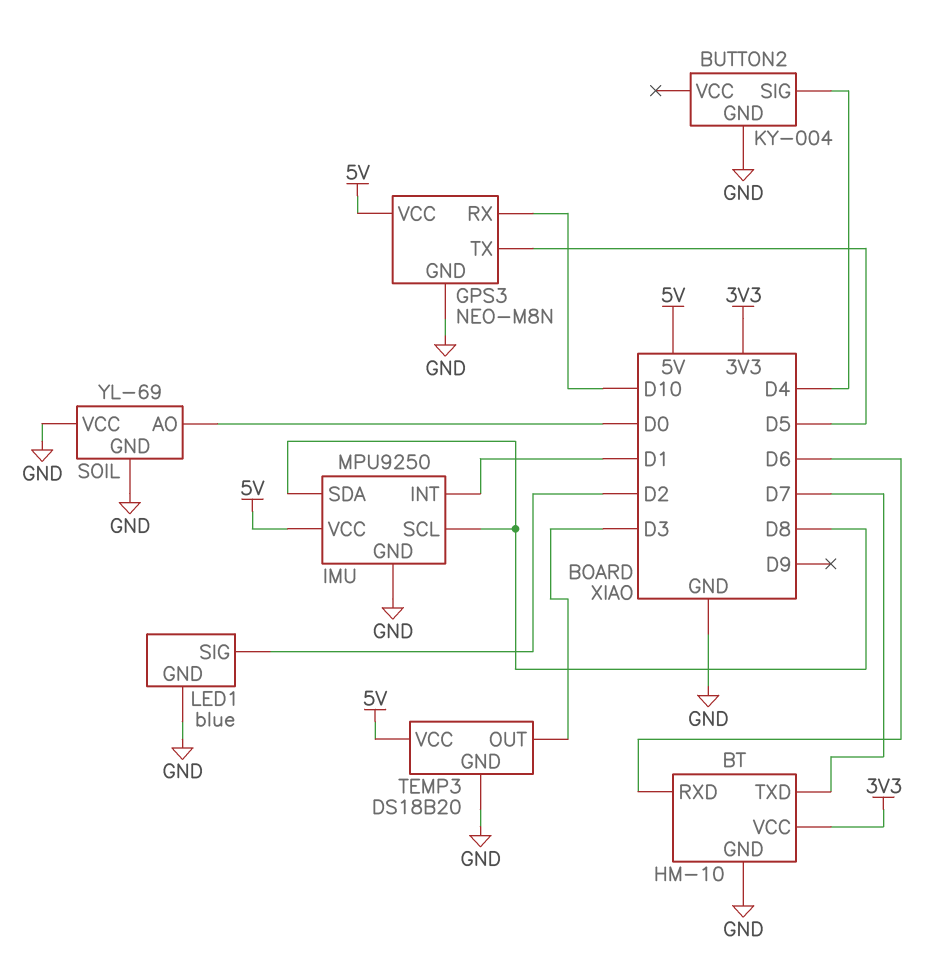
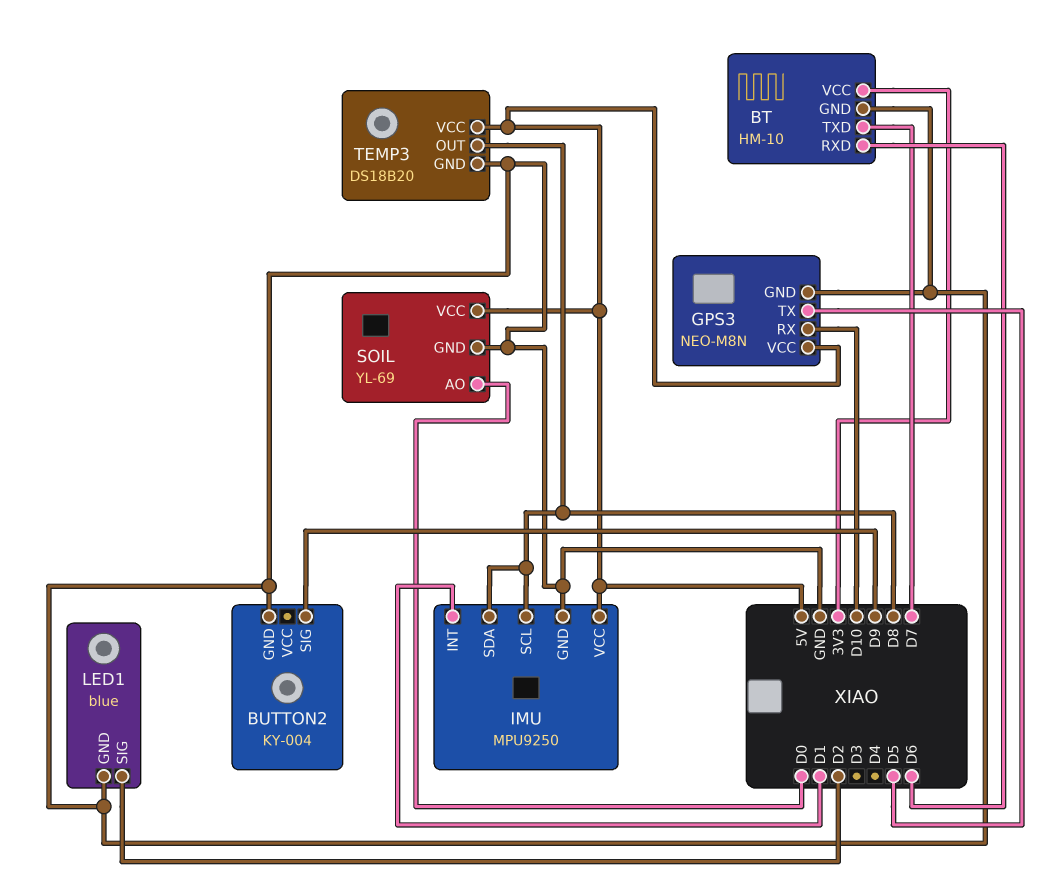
BUTTON2 pin SIG: D4 -> D9
SOIL pin VCC: GND -> 5V
TEMP3 pin OUT: D3 -> D8

